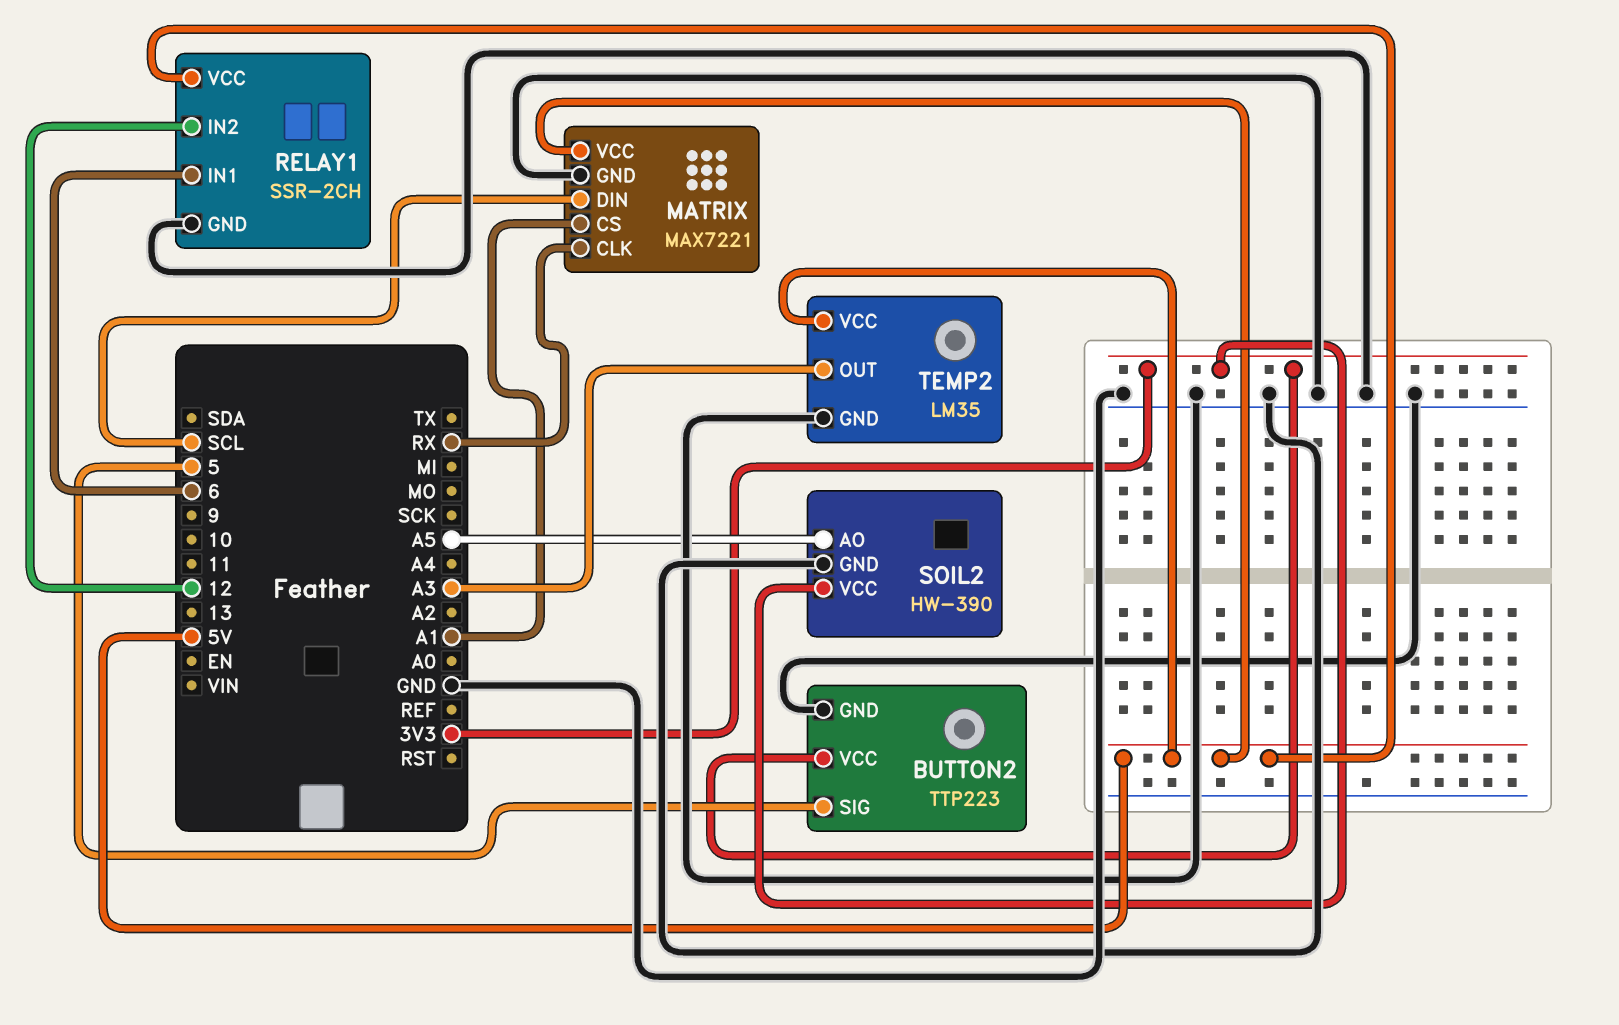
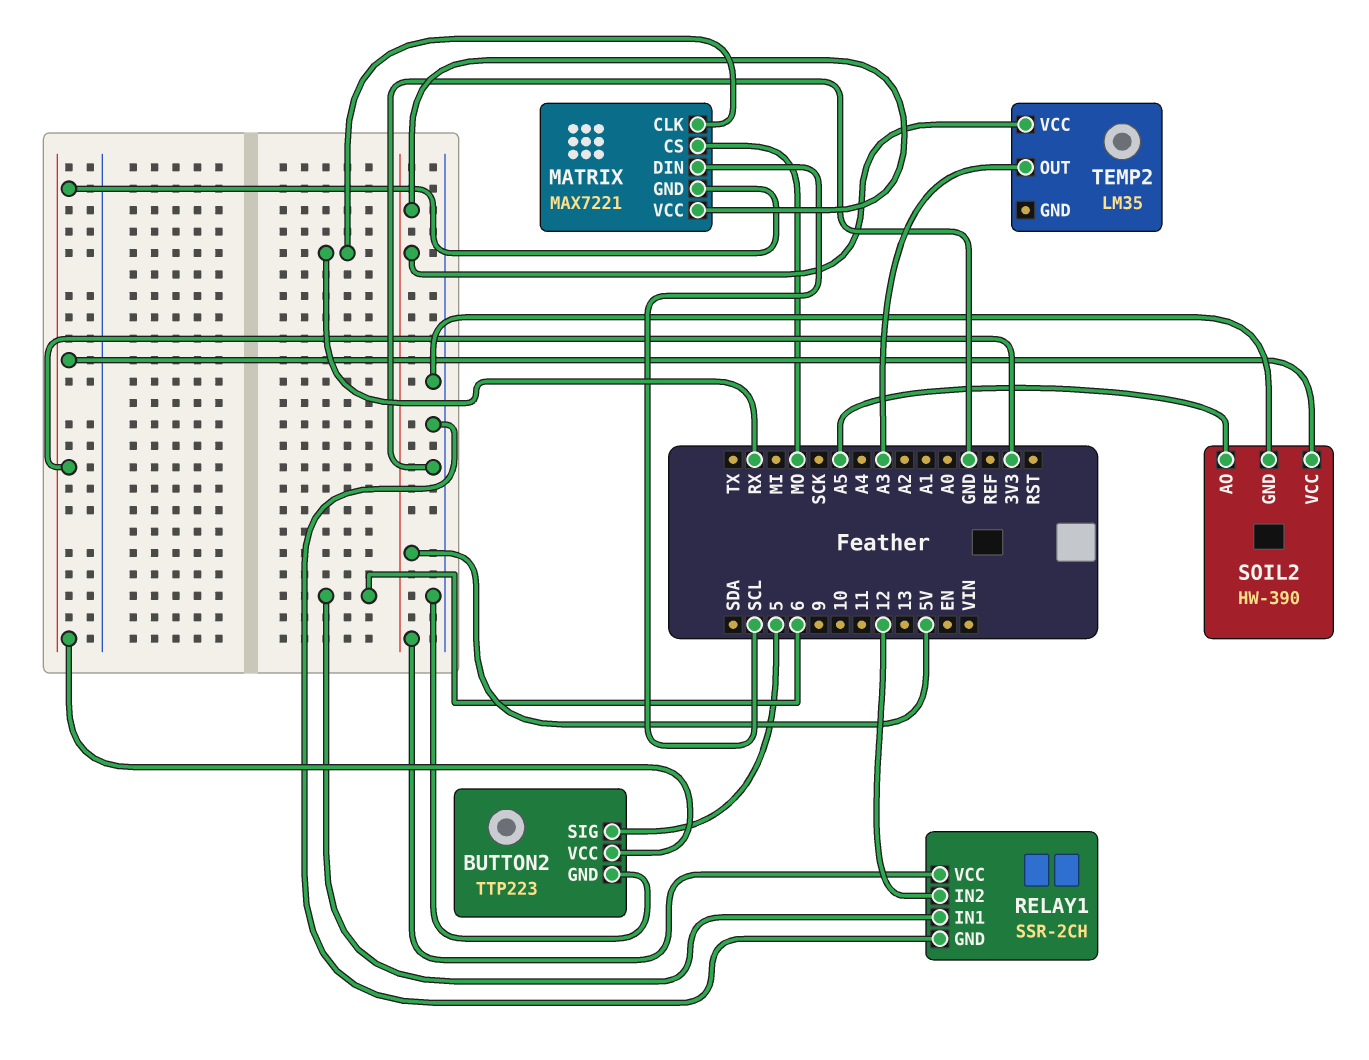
MATRIX pin CS: A1 -> MO
MATRIX pin GND: GND -> 3V3
TEMP2 pin GND: GND -> none

